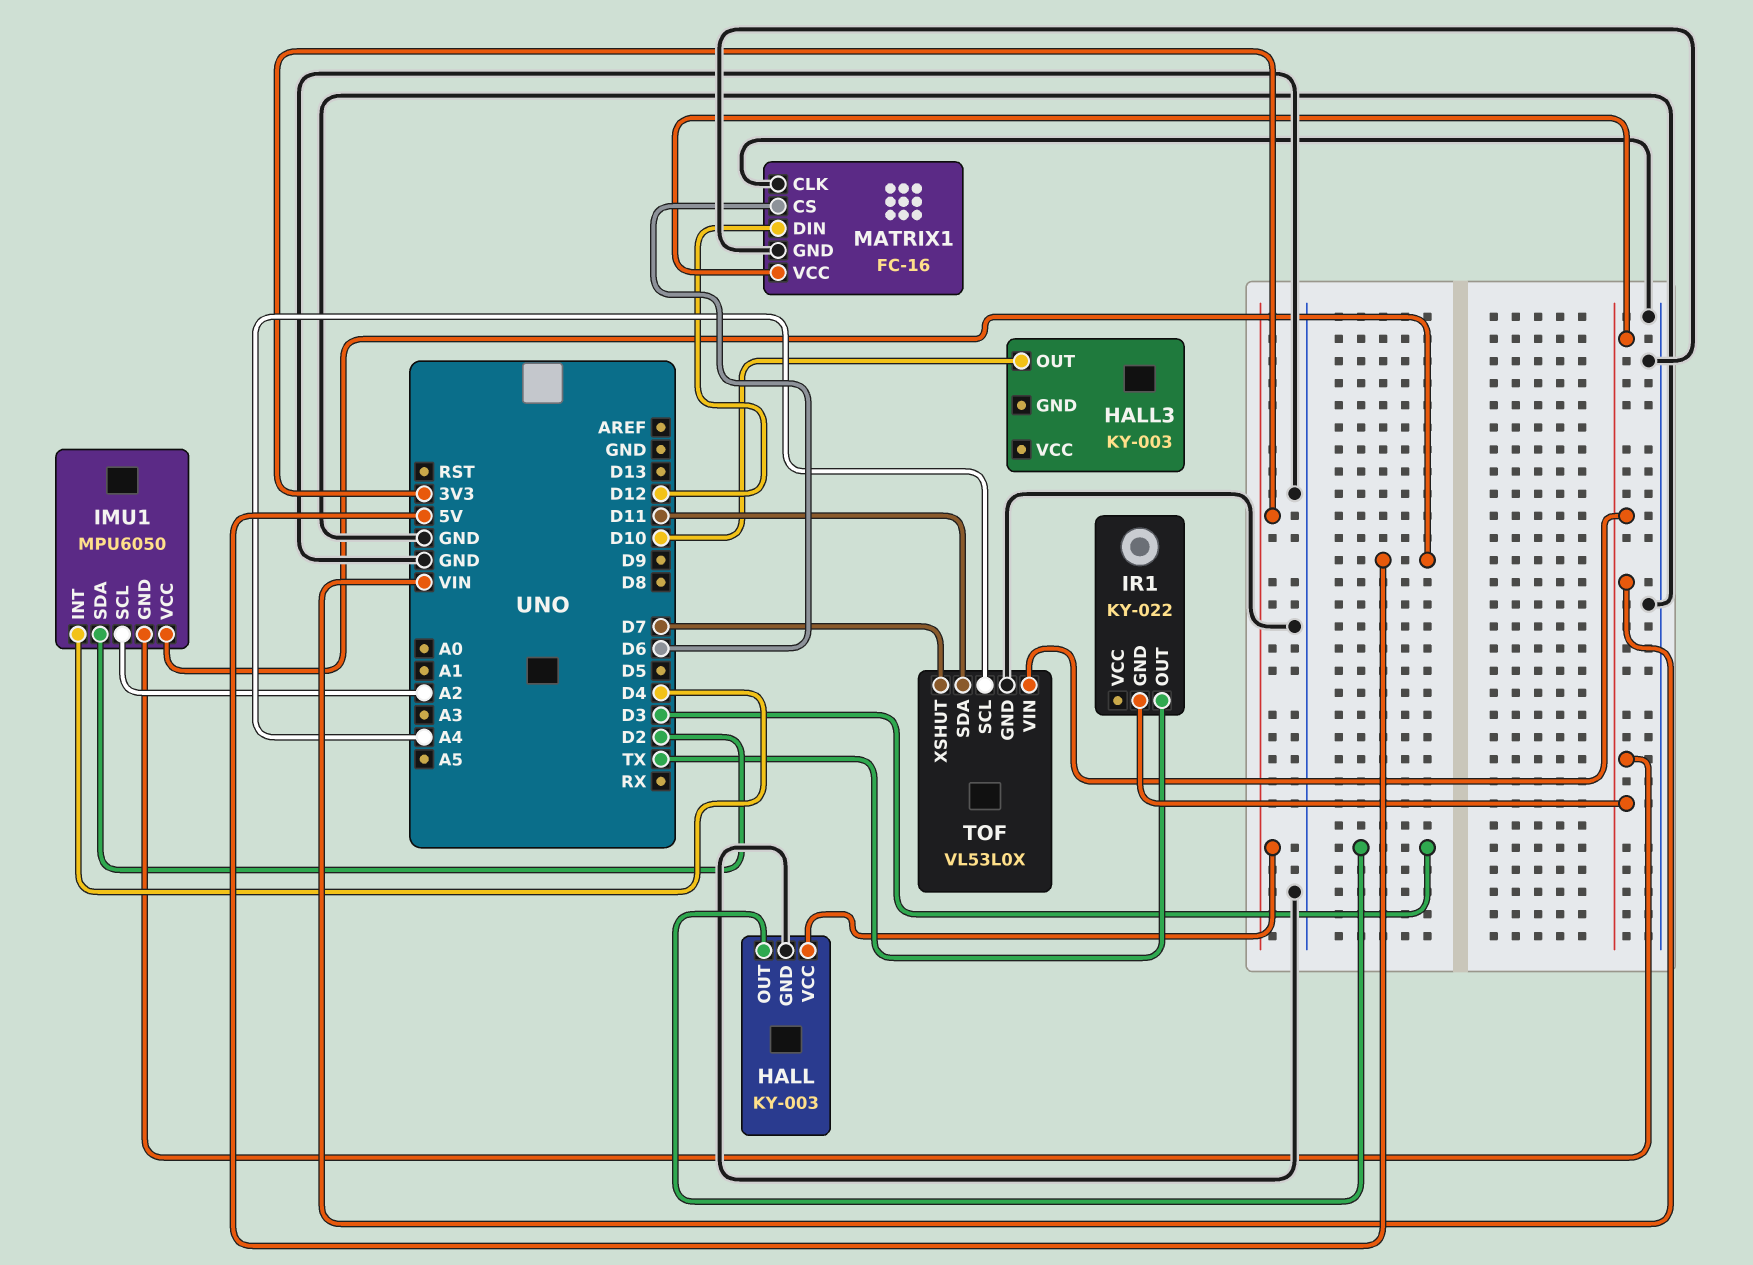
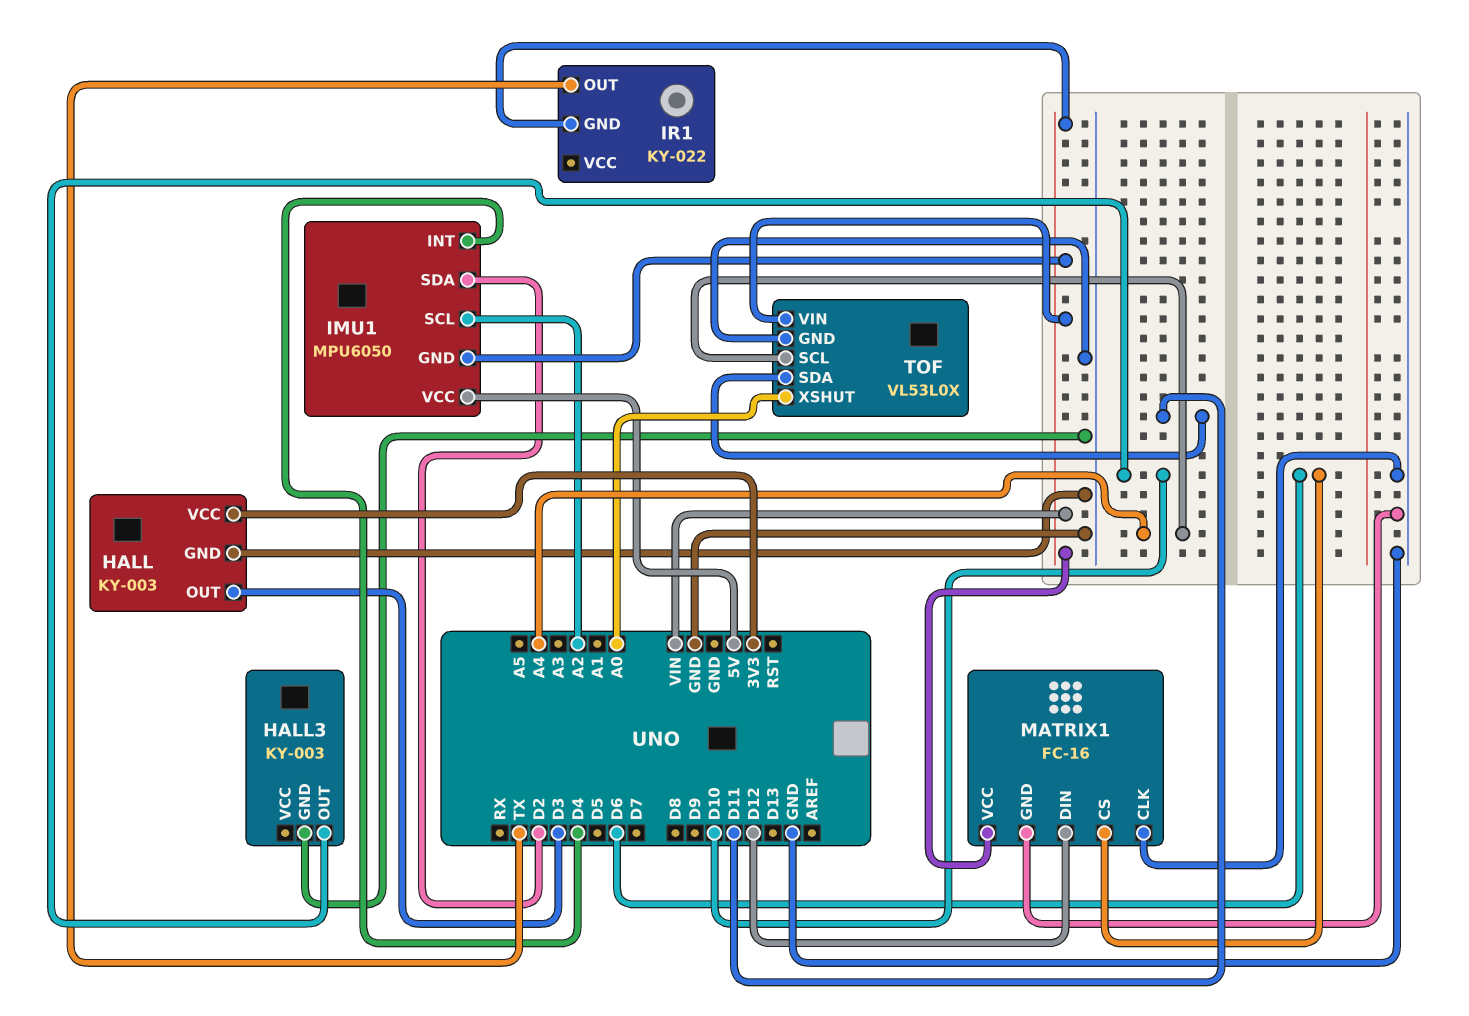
HALL3 pin GND: none -> GND
TOF pin XSHUT: D7 -> A0

